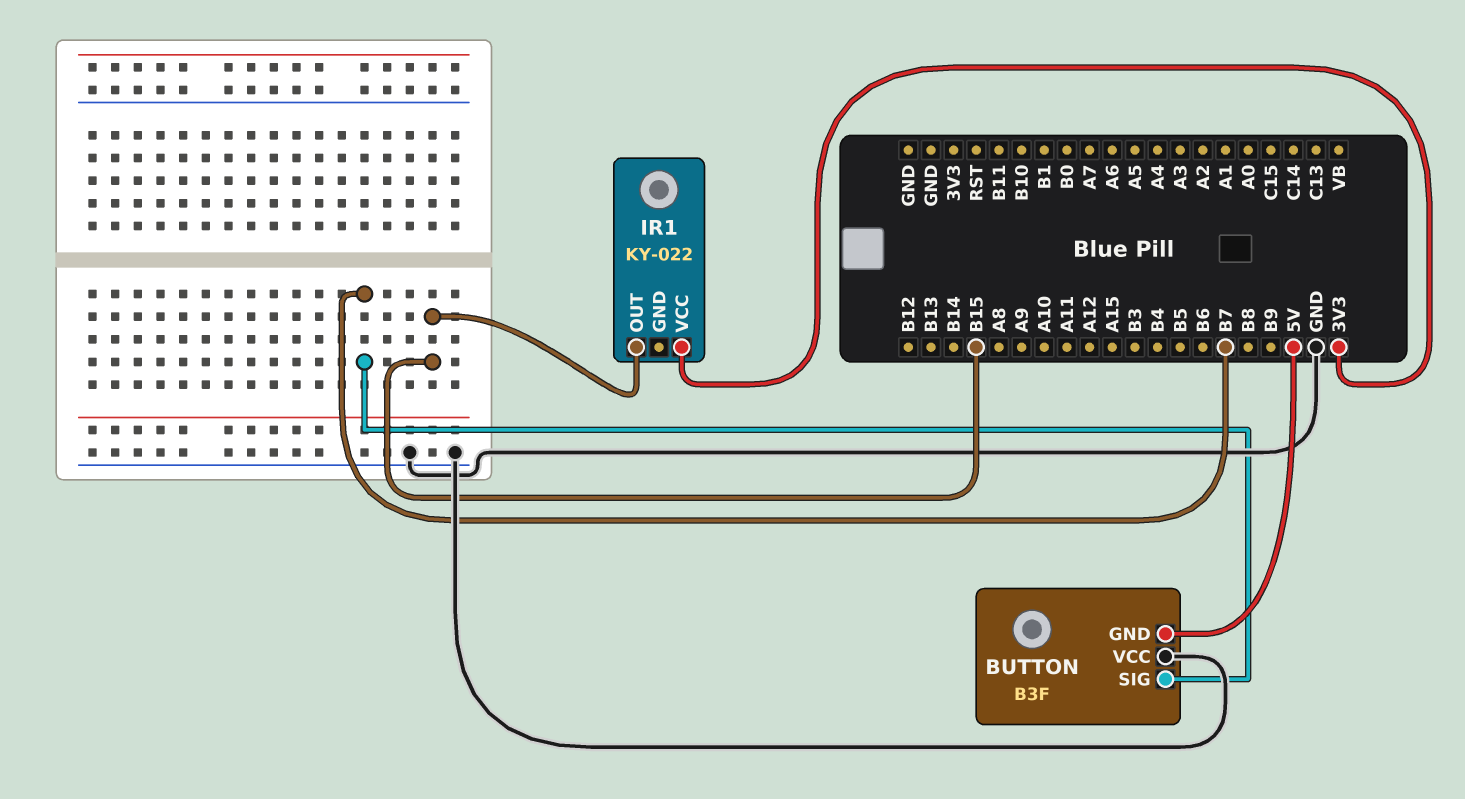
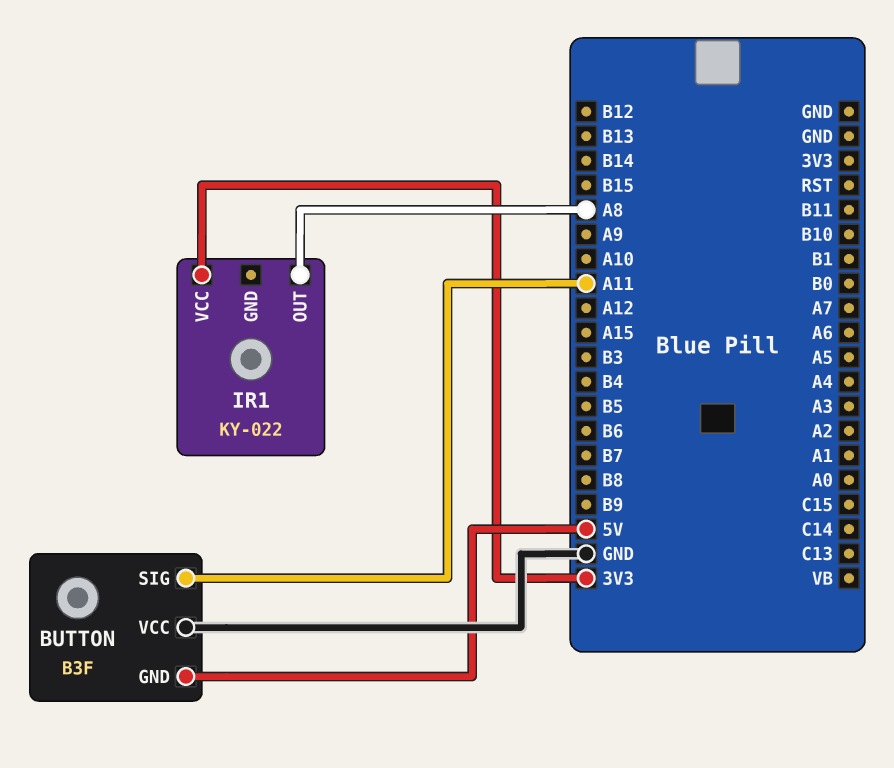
BUTTON pin SIG: B7 -> A11
IR1 pin OUT: B15 -> A8

